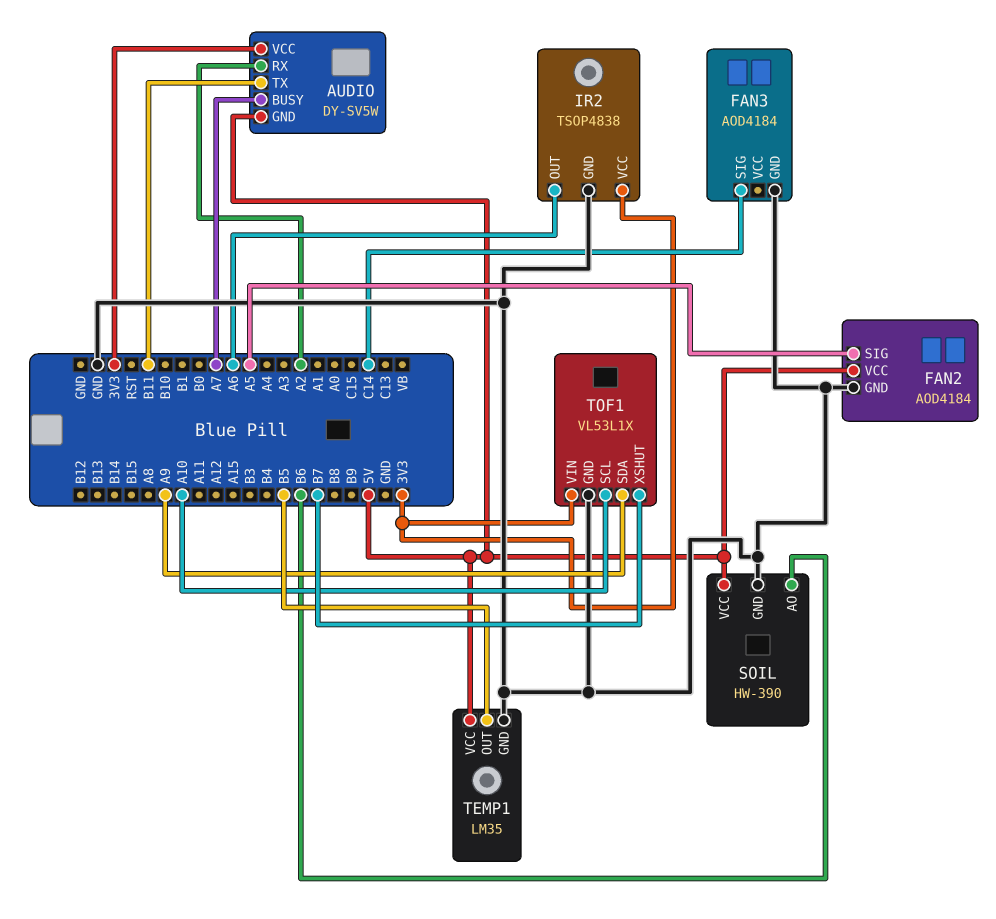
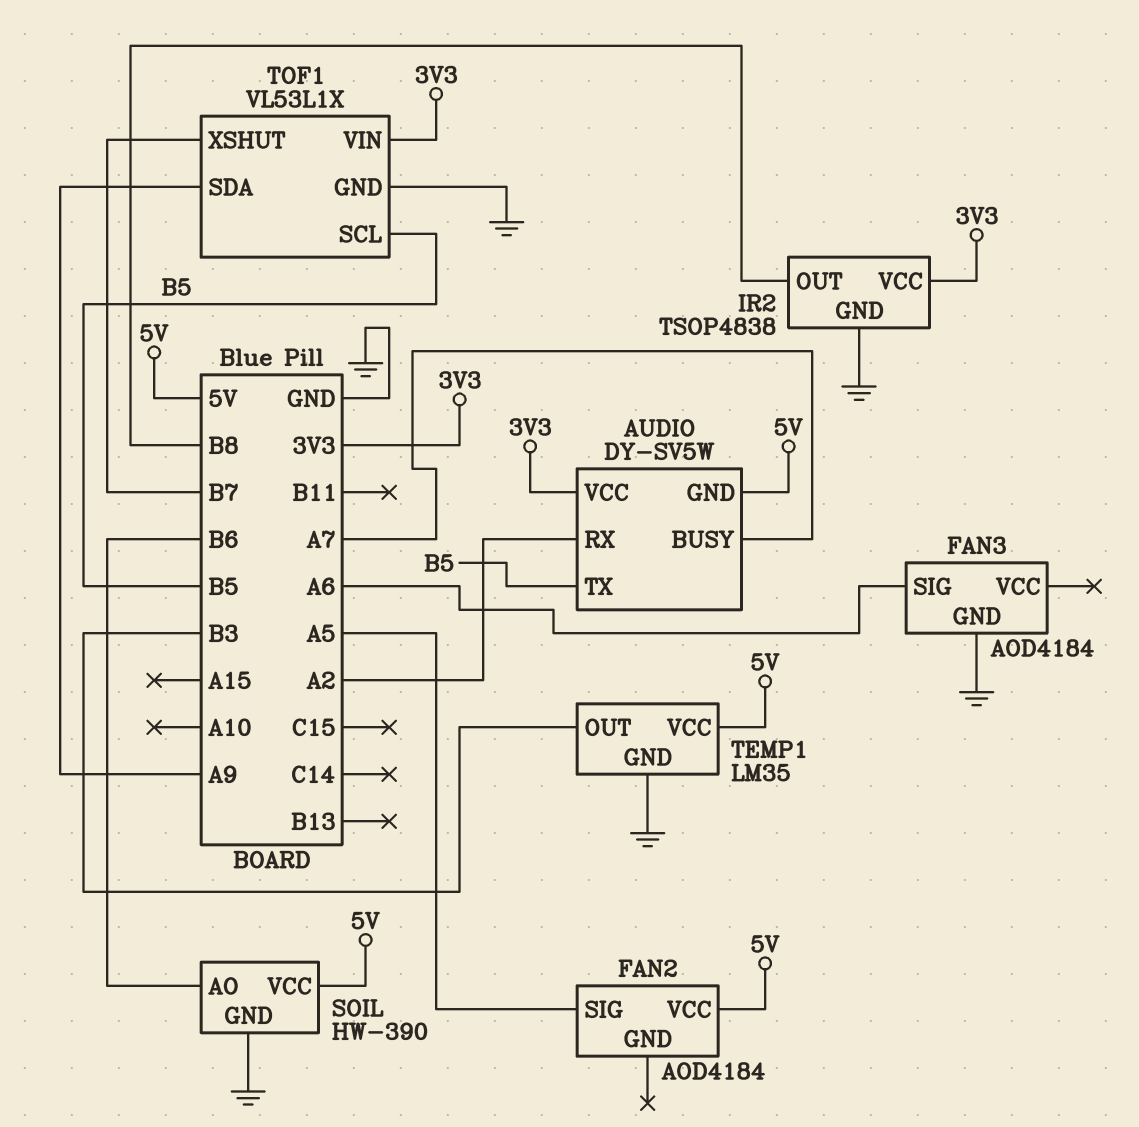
AUDIO pin TX: B11 -> B5
FAN2 pin GND: GND -> none
FAN3 pin SIG: C14 -> A6
IR2 pin OUT: A6 -> B8
TEMP1 pin OUT: B5 -> B3
TOF1 pin SCL: A10 -> B5

